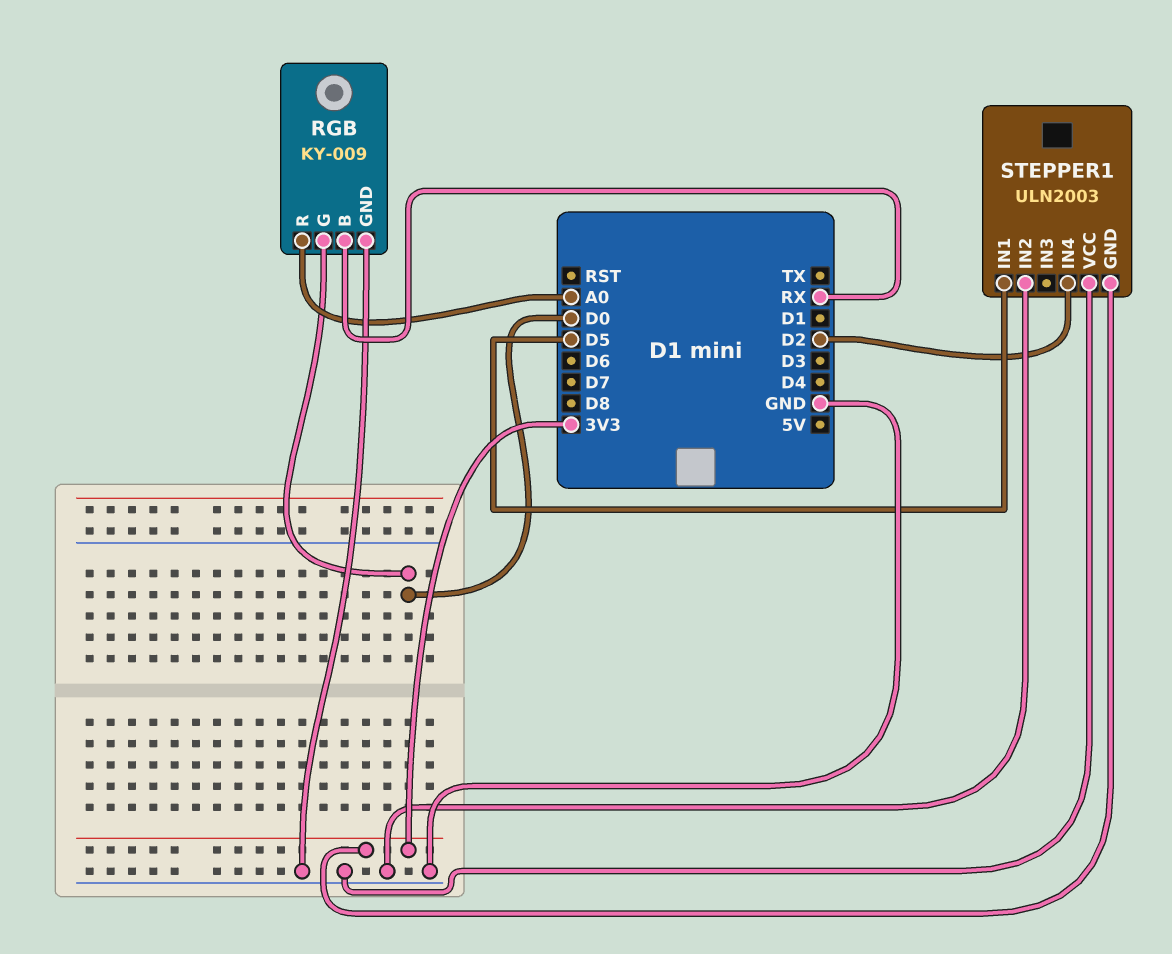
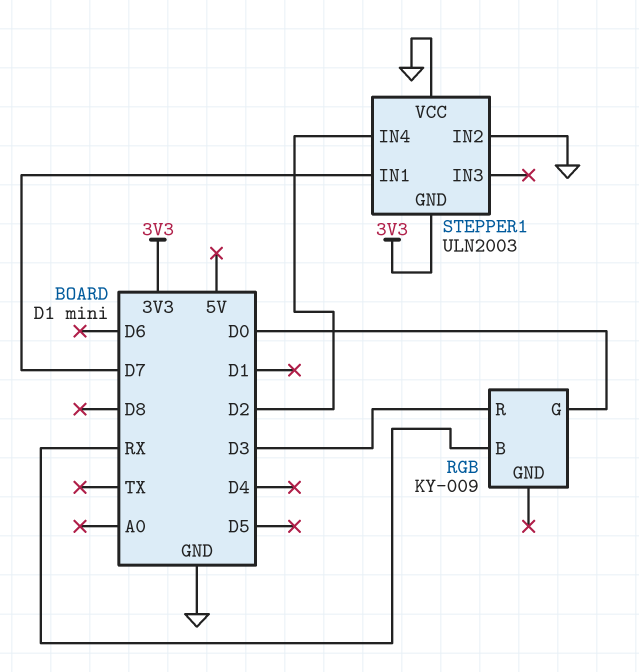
RGB pin GND: GND -> none
RGB pin R: A0 -> D3
STEPPER1 pin IN1: D5 -> D7

